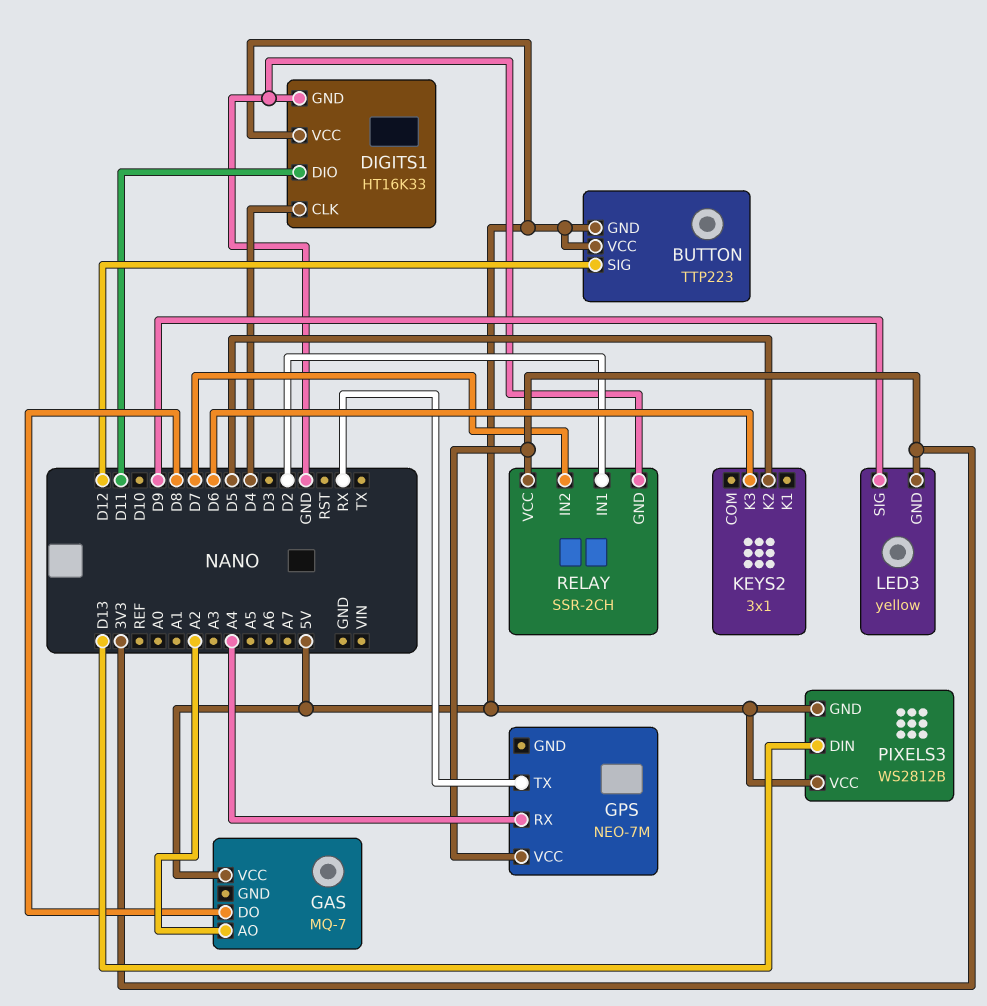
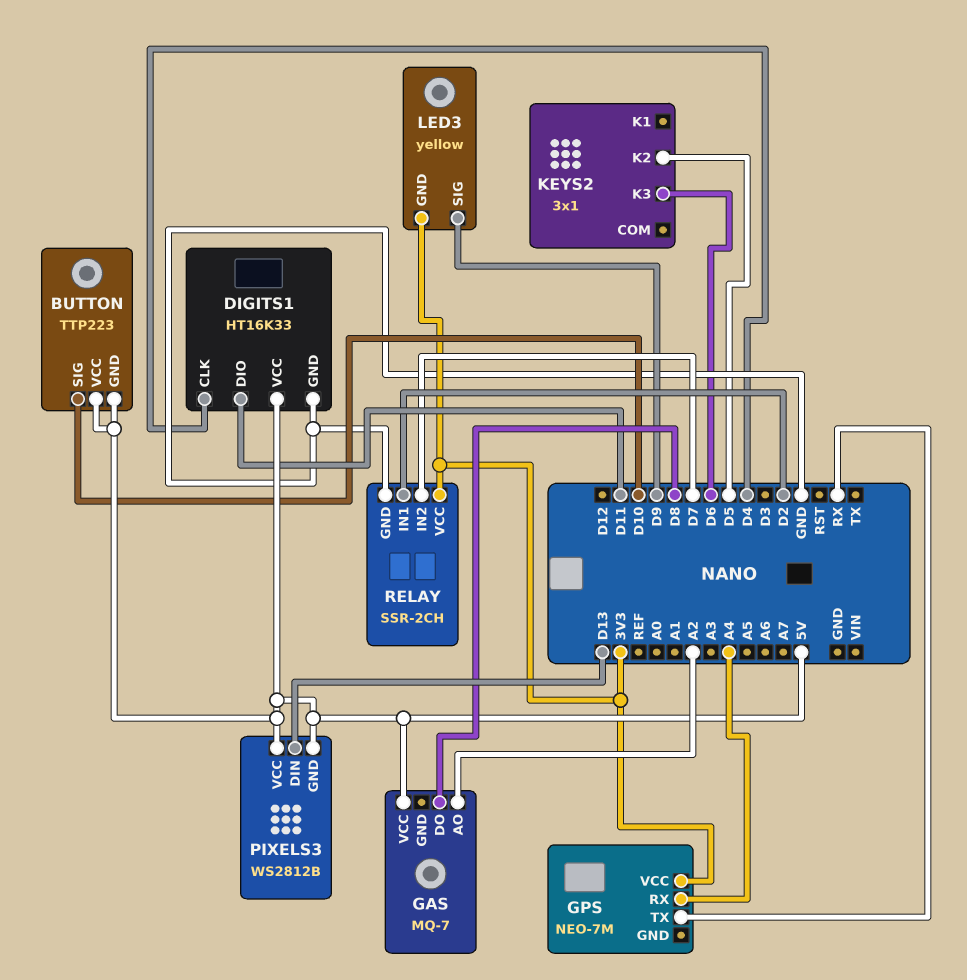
BUTTON pin SIG: D12 -> D10

